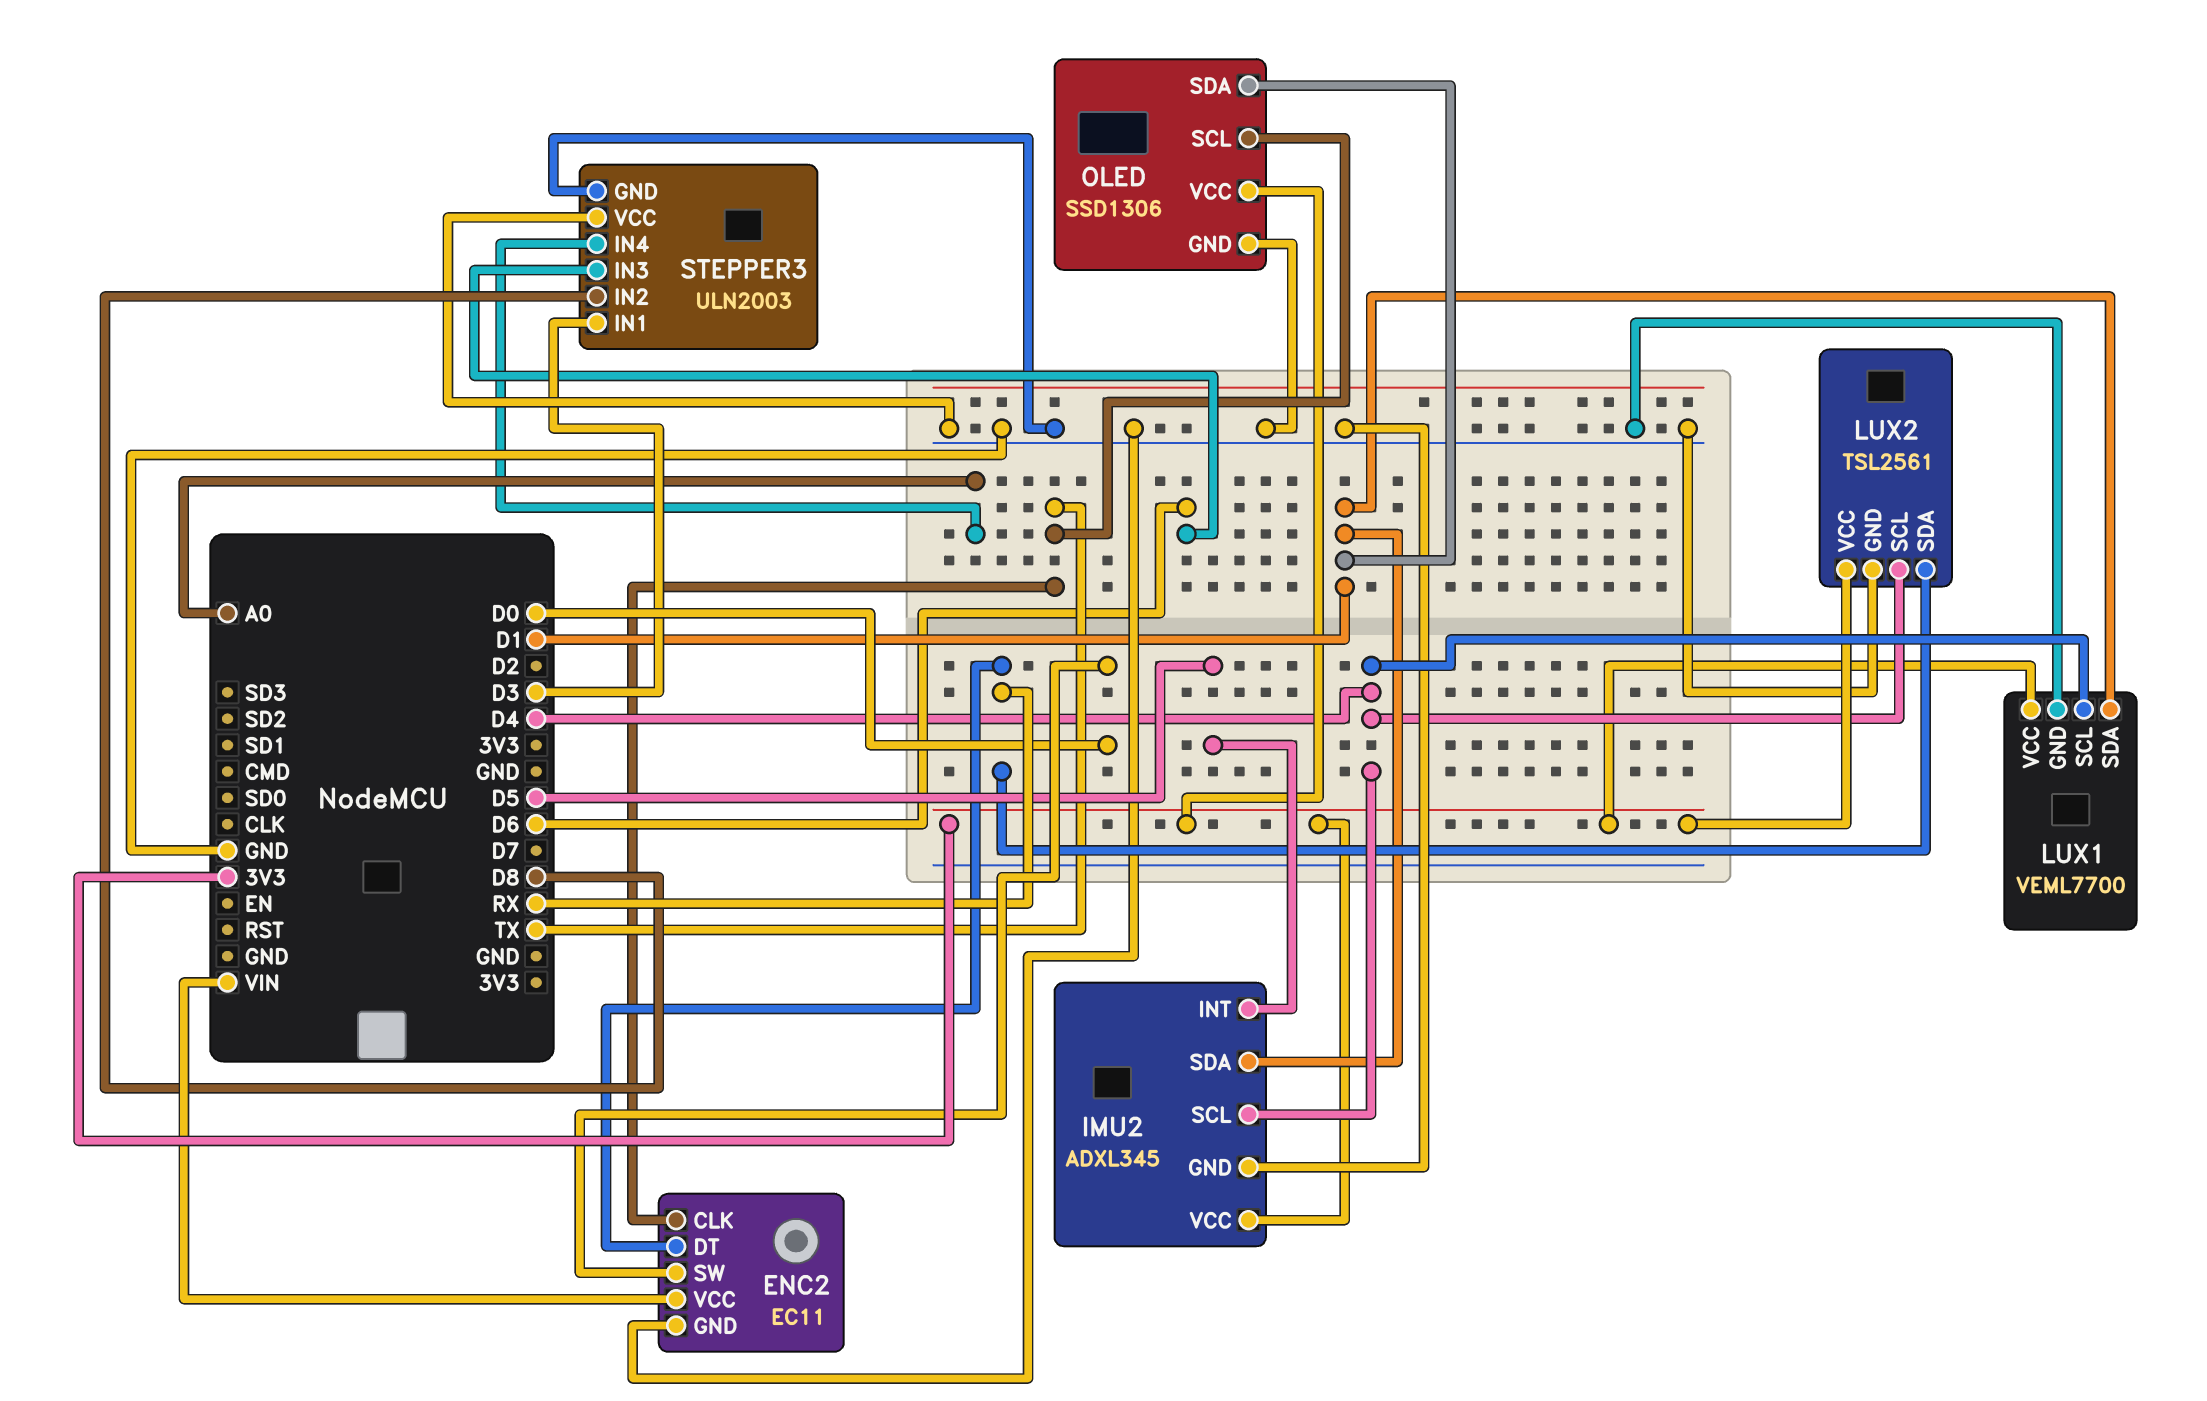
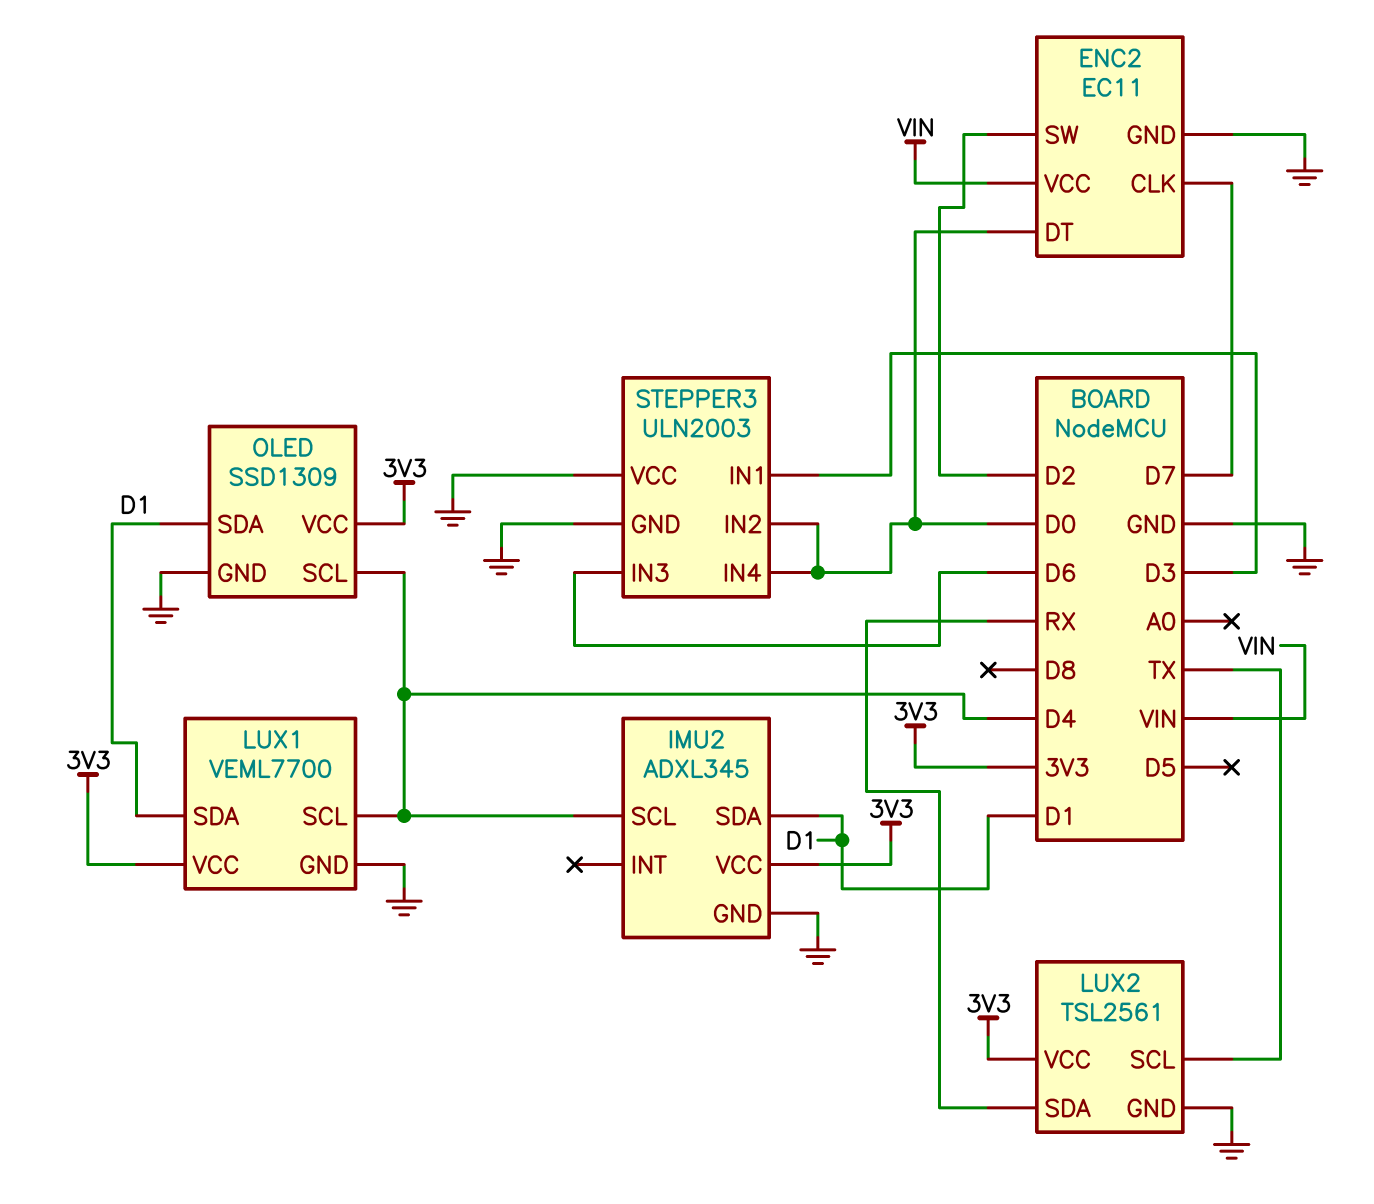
ENC2 pin CLK: TX -> D7
ENC2 pin DT: RX -> D0
ENC2 pin SW: D0 -> D2
IMU2 pin INT: D5 -> none
LUX2 pin SCL: D4 -> TX
OLED: SSD1306 -> SSD1309
OLED pin SCL: TX -> D4
STEPPER3 pin IN2: D8 -> D0
STEPPER3 pin IN4: A0 -> D0

